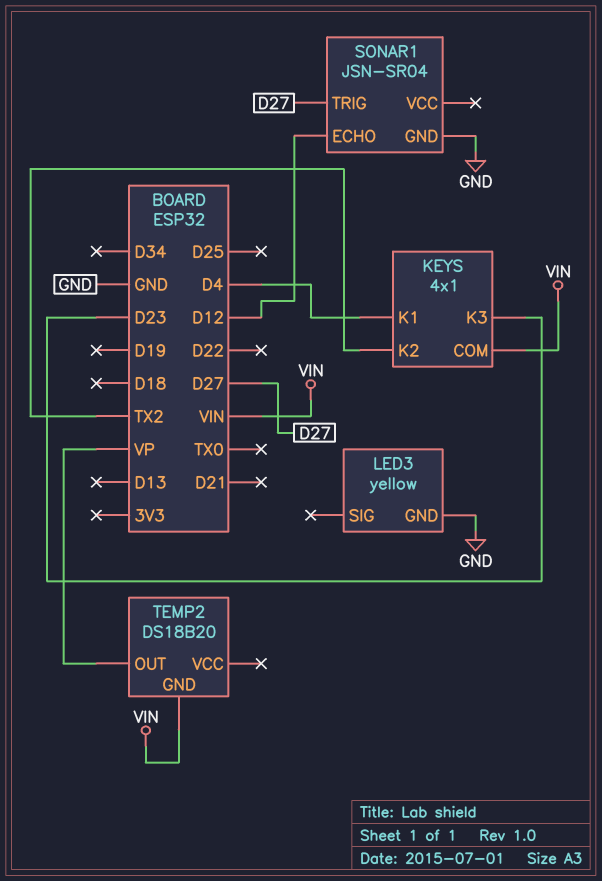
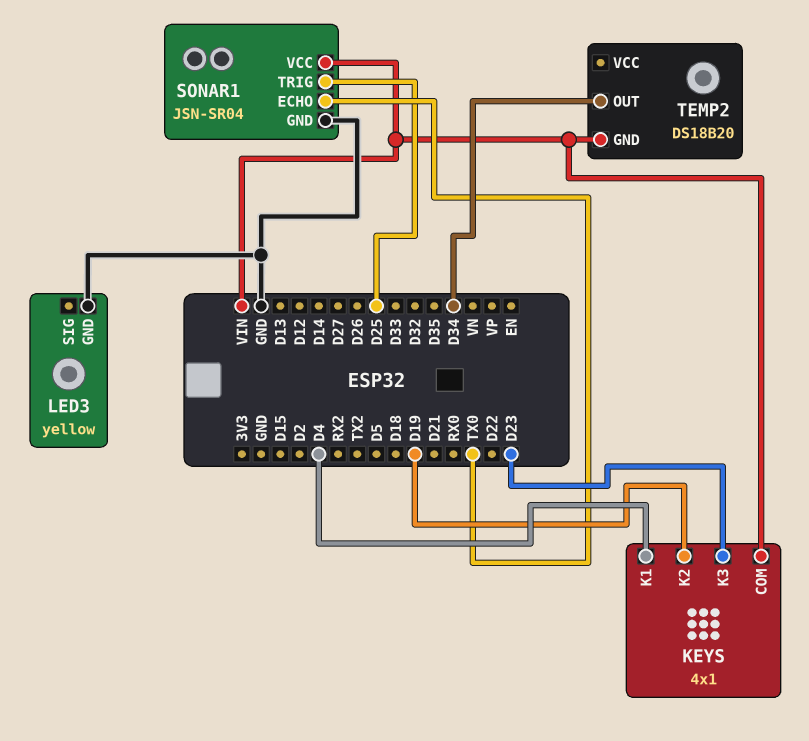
KEYS pin K2: TX2 -> D19
SONAR1 pin ECHO: D12 -> TX0
SONAR1 pin TRIG: D27 -> D25
SONAR1 pin VCC: none -> VIN
TEMP2 pin OUT: VP -> D34

